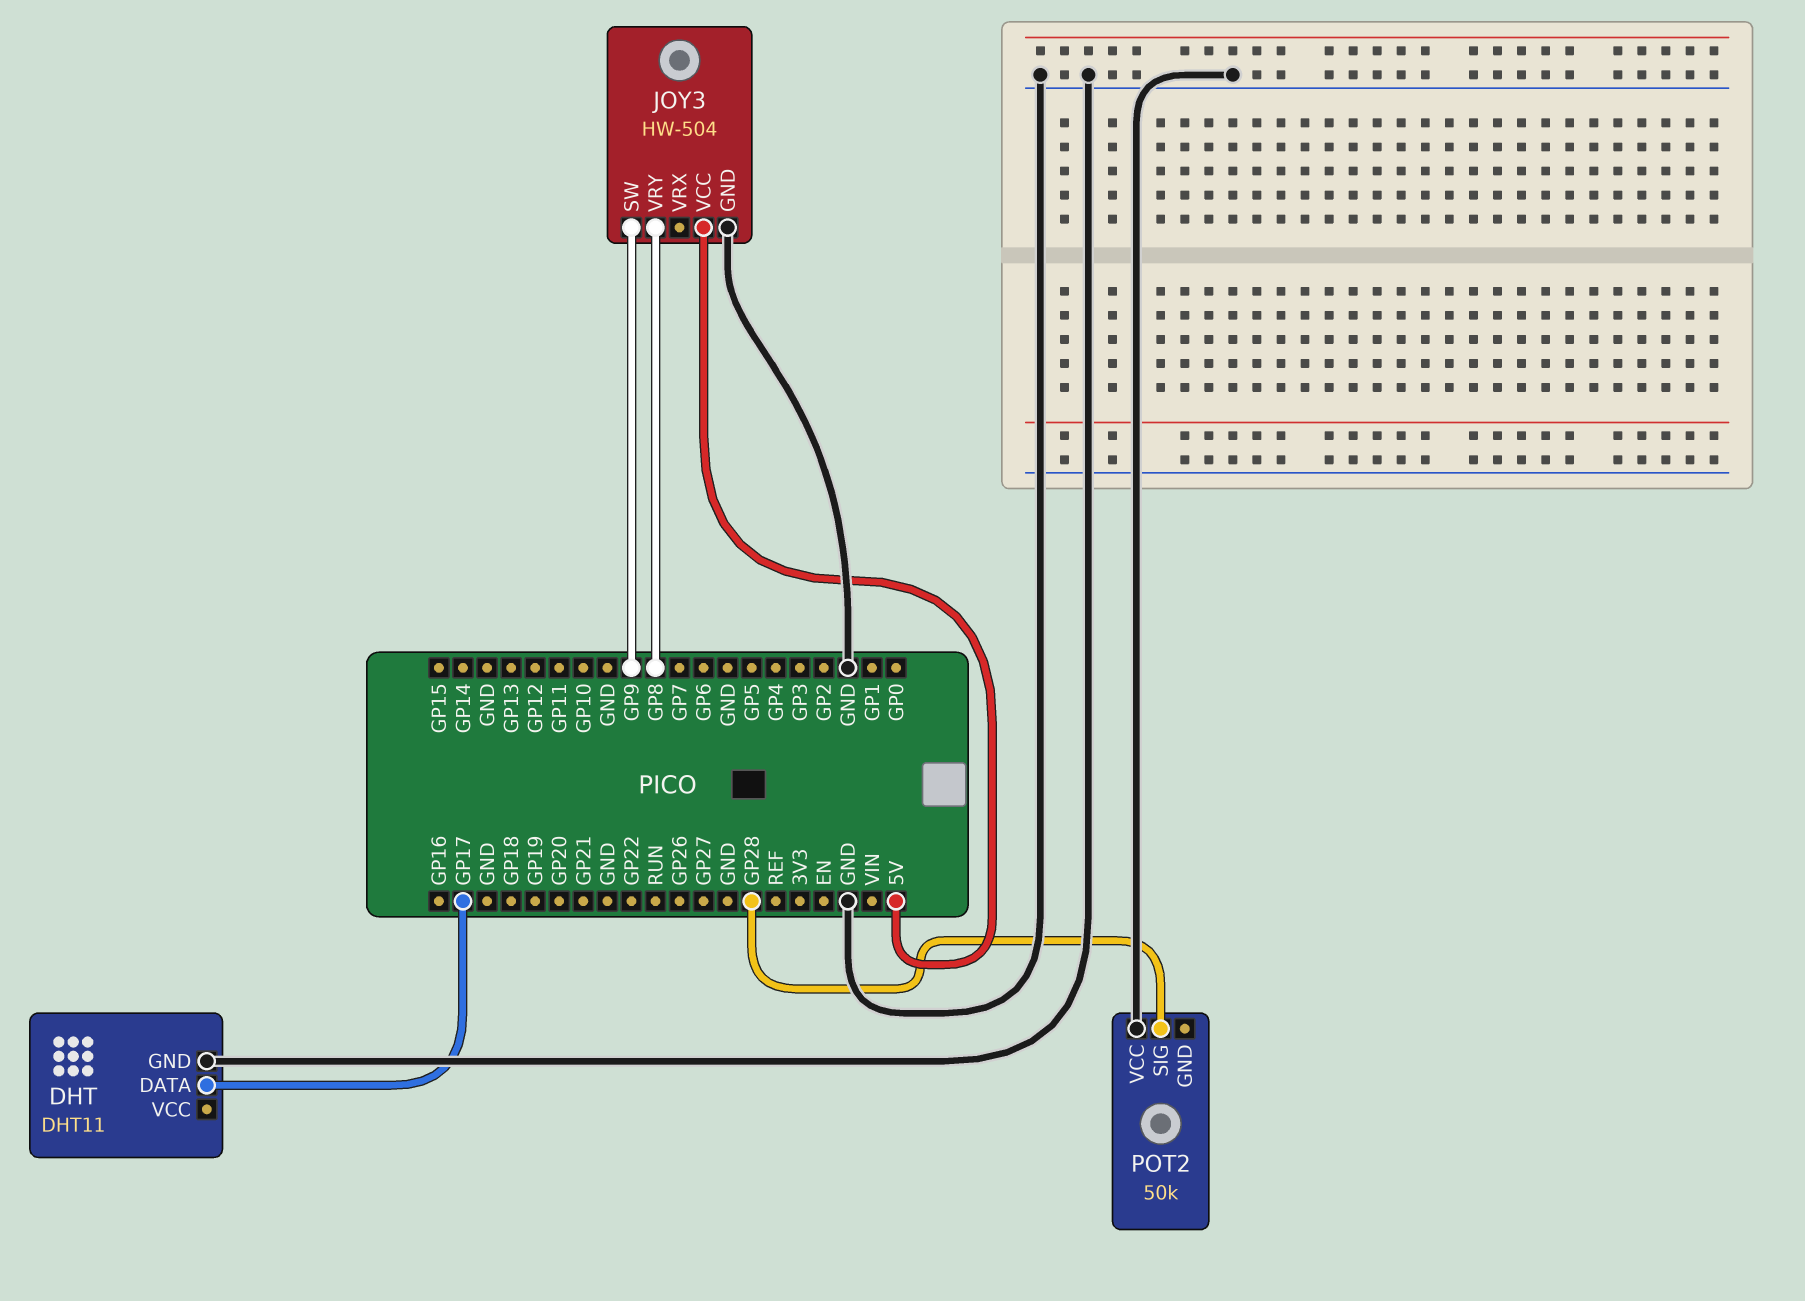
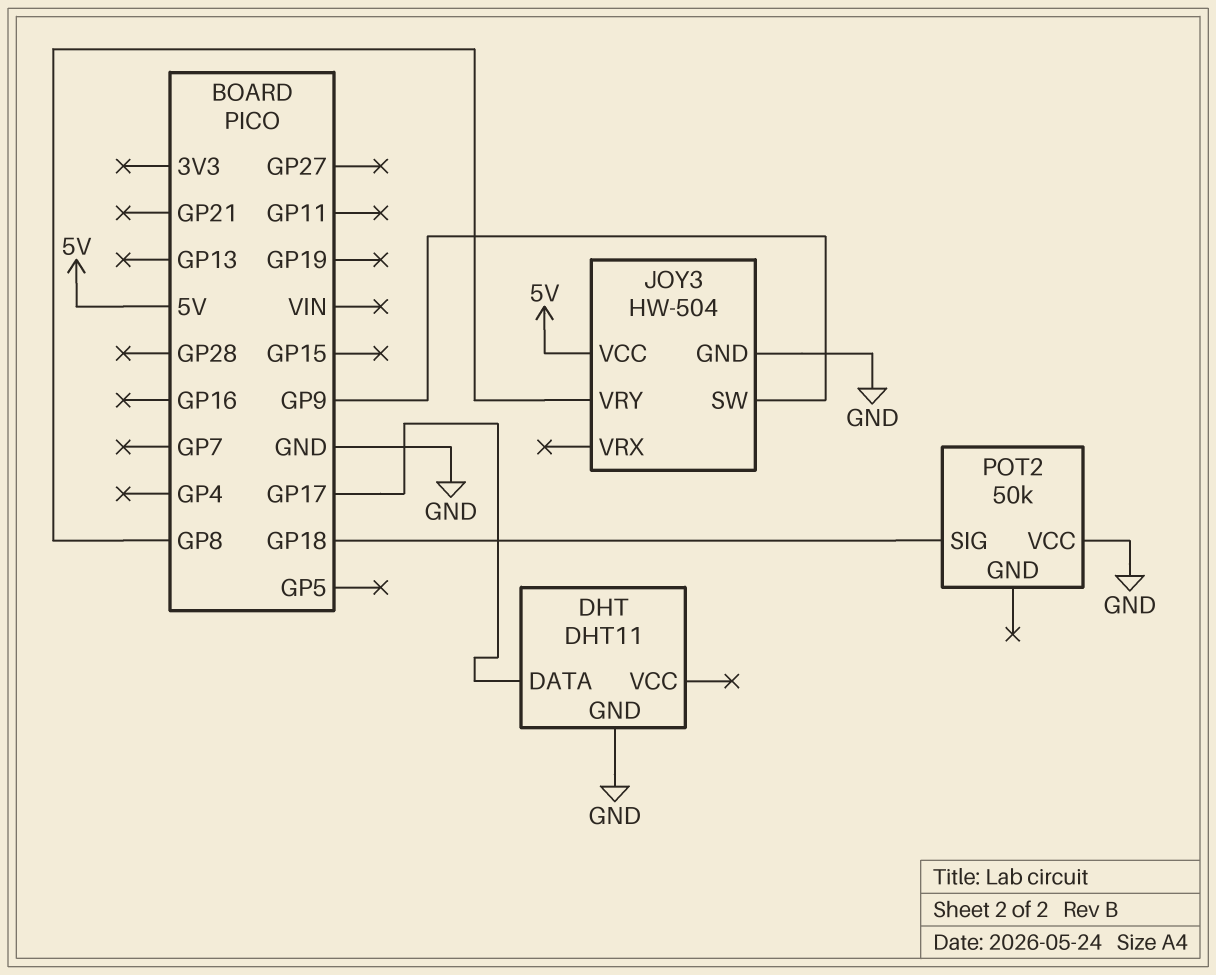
POT2 pin SIG: GP28 -> GP18

